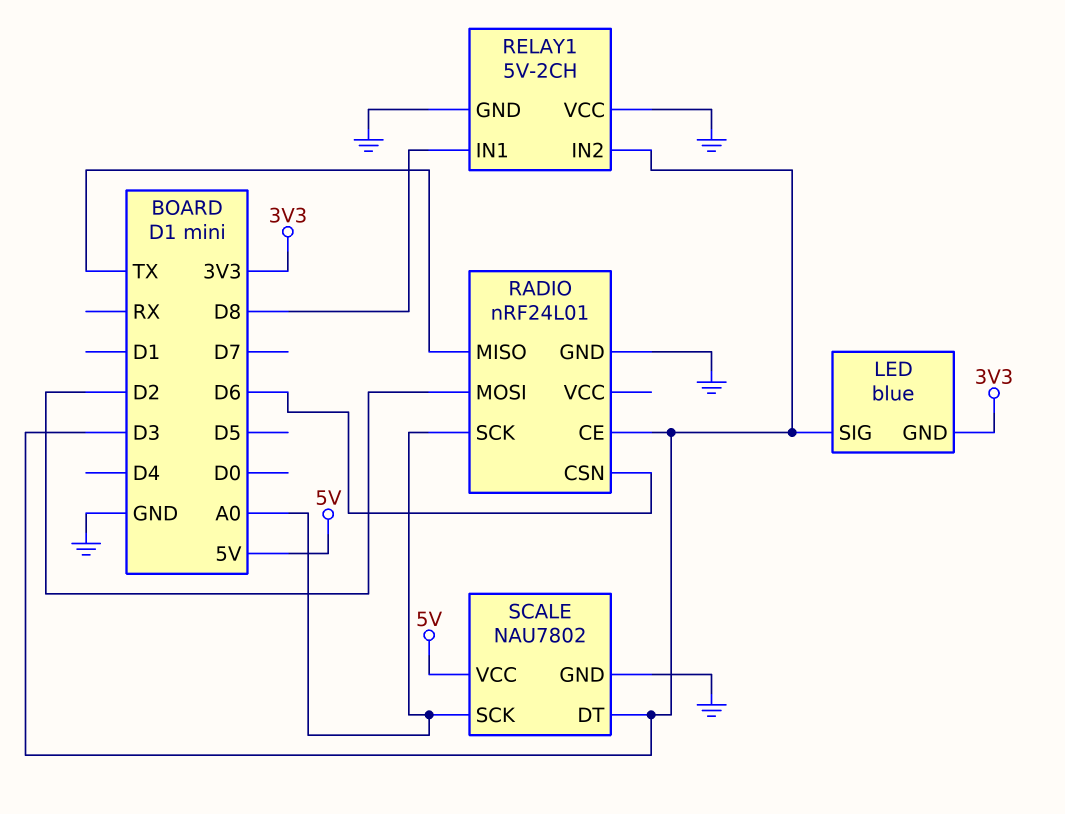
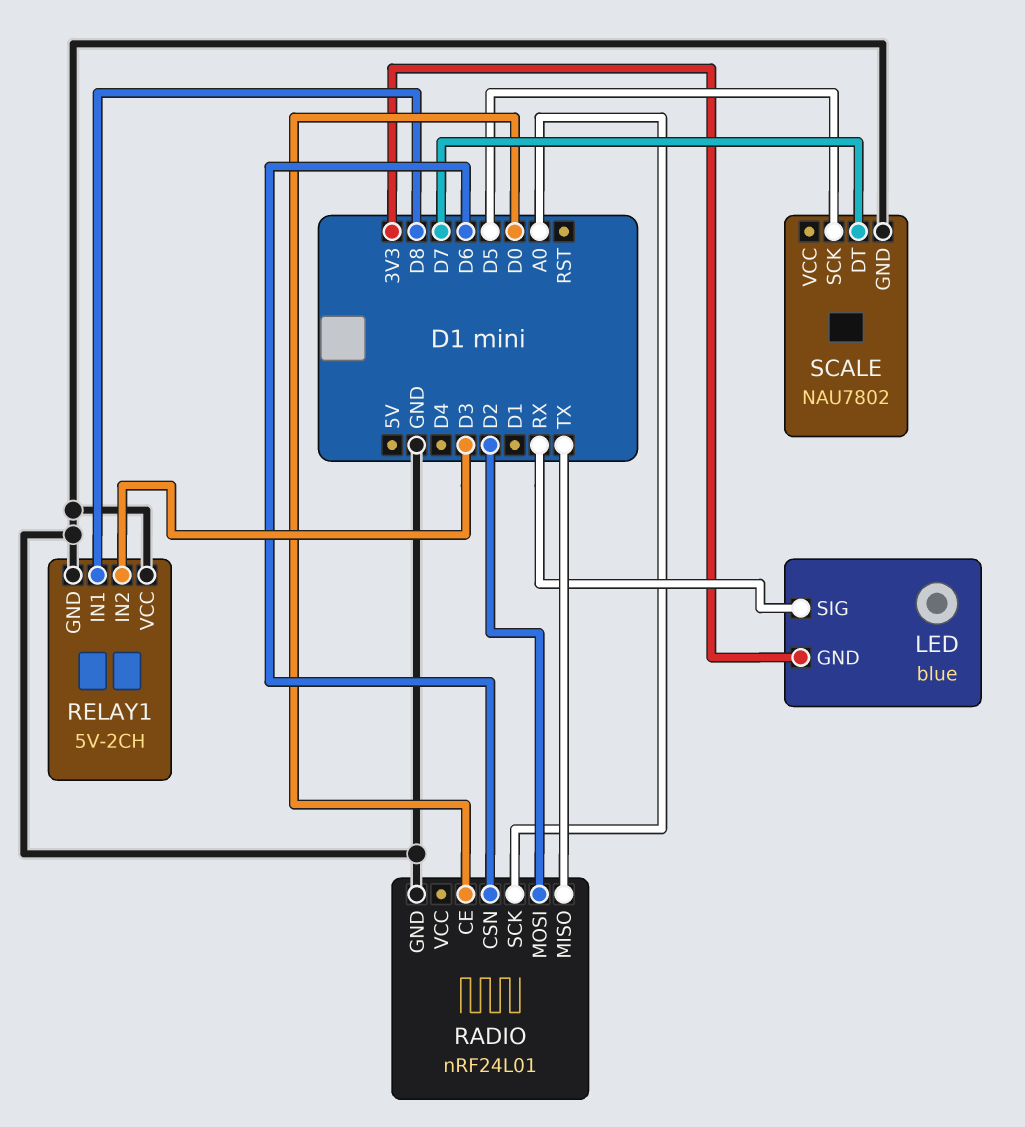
LED pin SIG: D3 -> RX
RADIO pin CE: D3 -> D0
SCALE pin DT: D3 -> D7
SCALE pin SCK: A0 -> D5
SCALE pin VCC: 5V -> none

